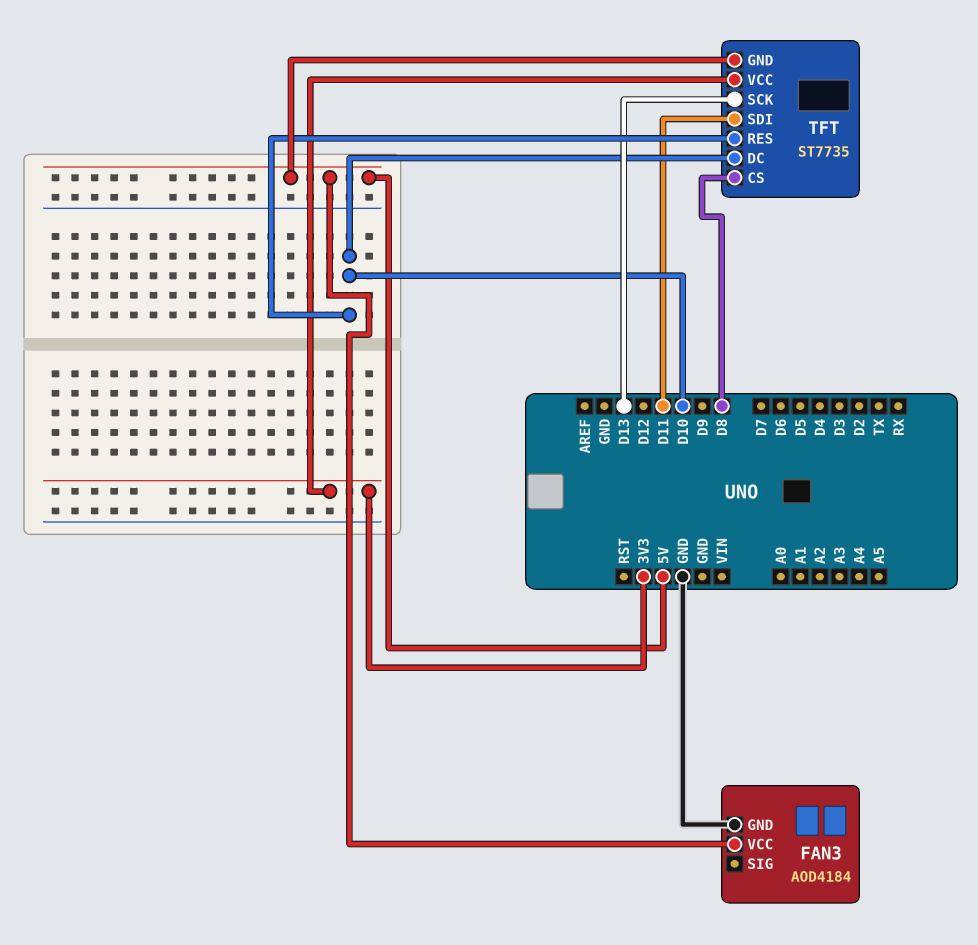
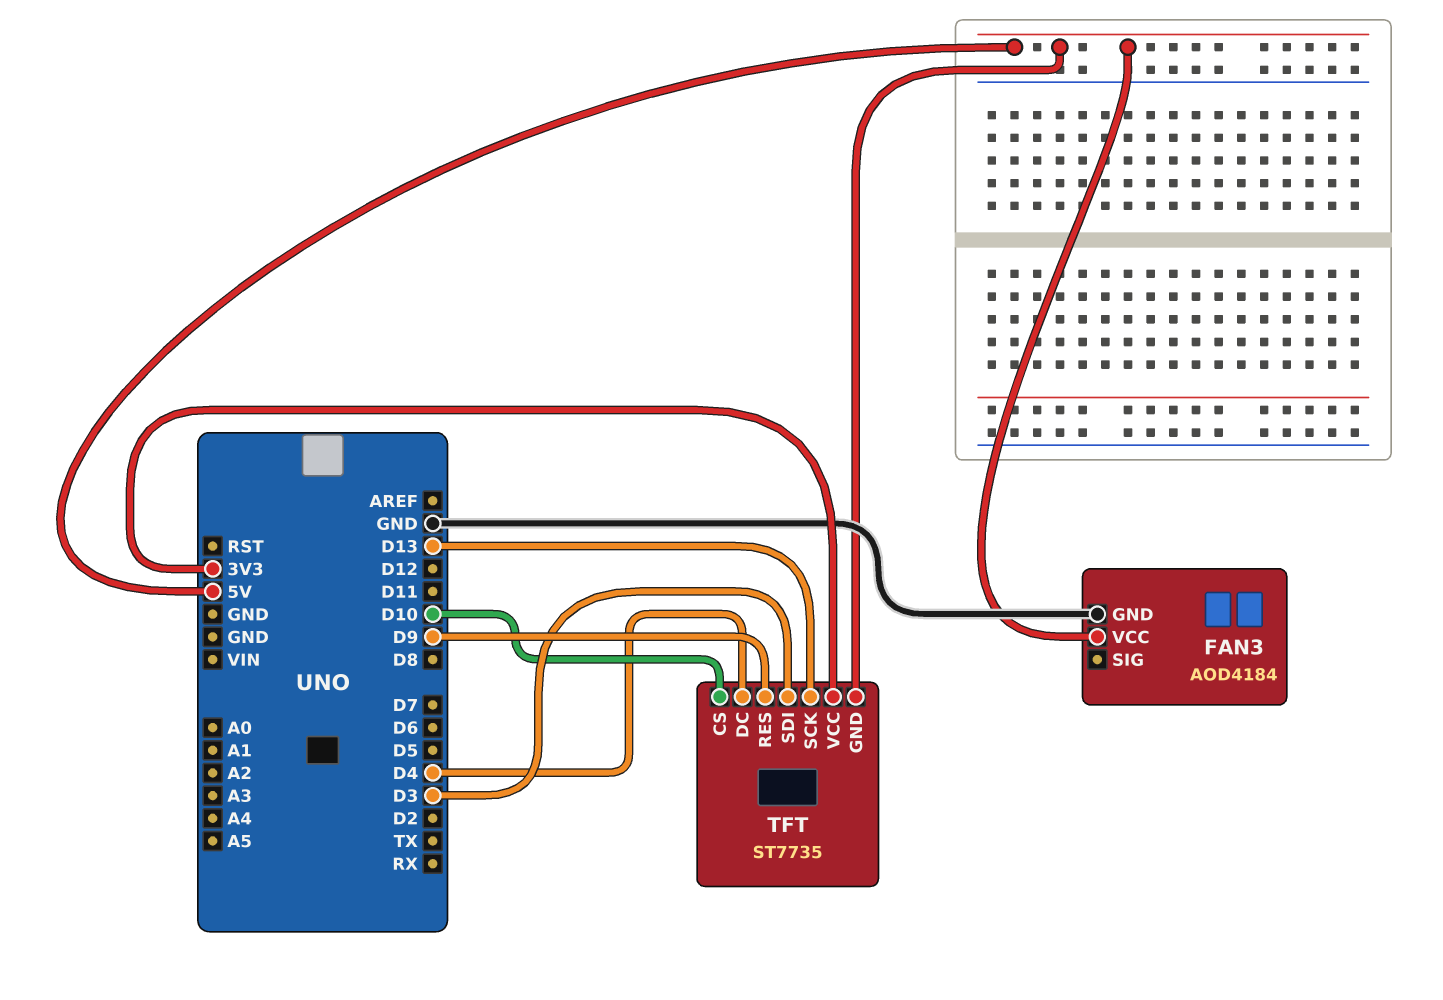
TFT pin CS: D8 -> D10
TFT pin DC: D10 -> D4
TFT pin RES: D10 -> D9
TFT pin SDI: D11 -> D3

